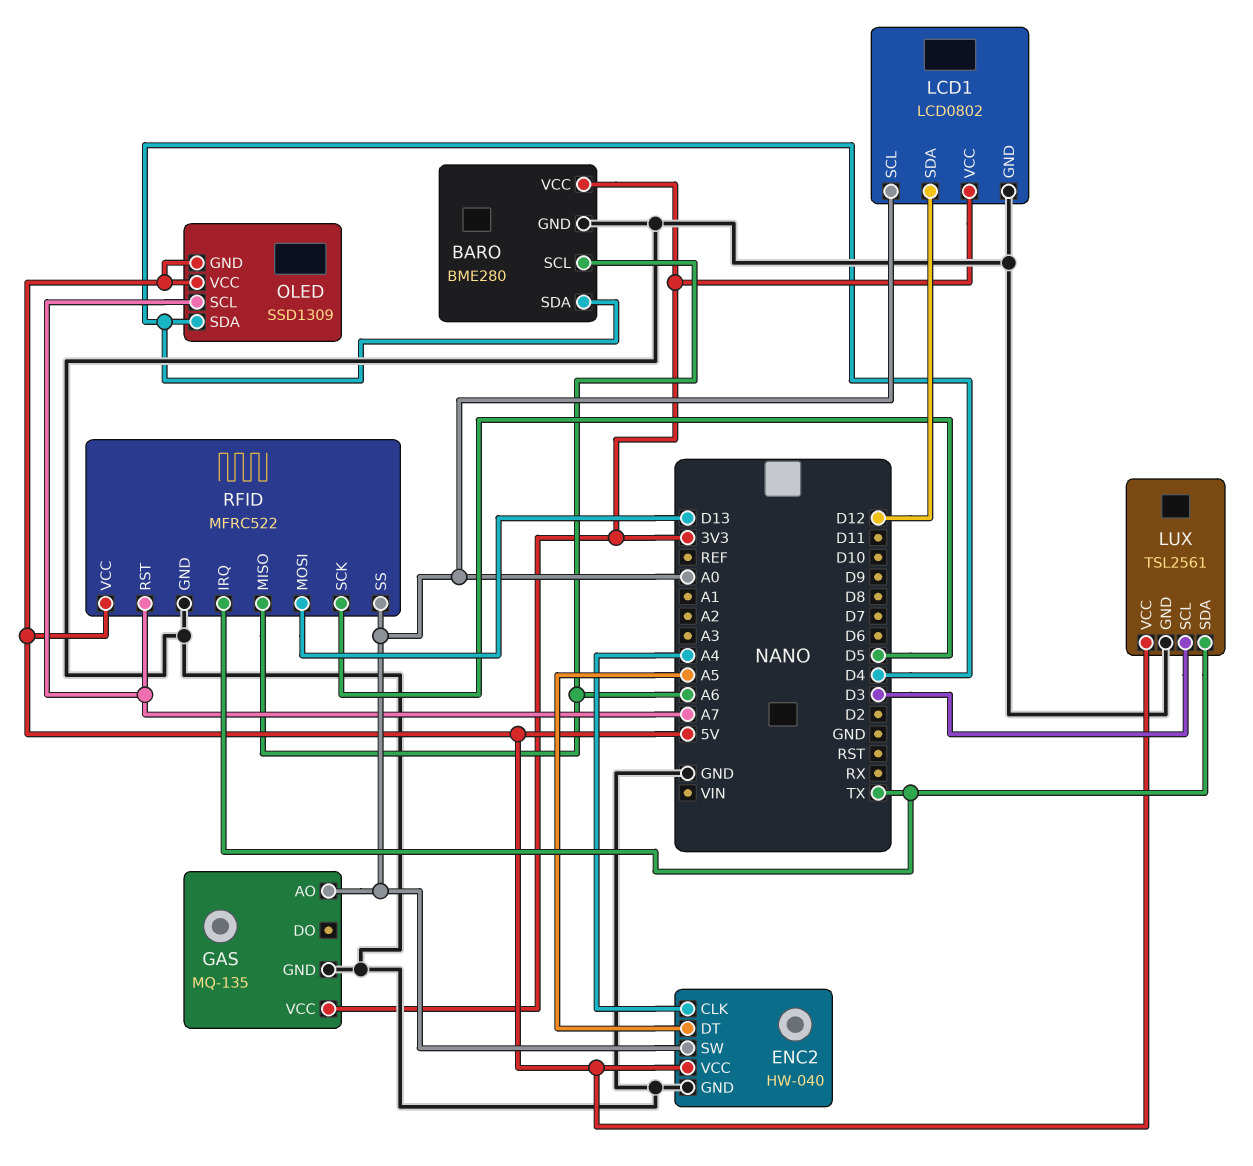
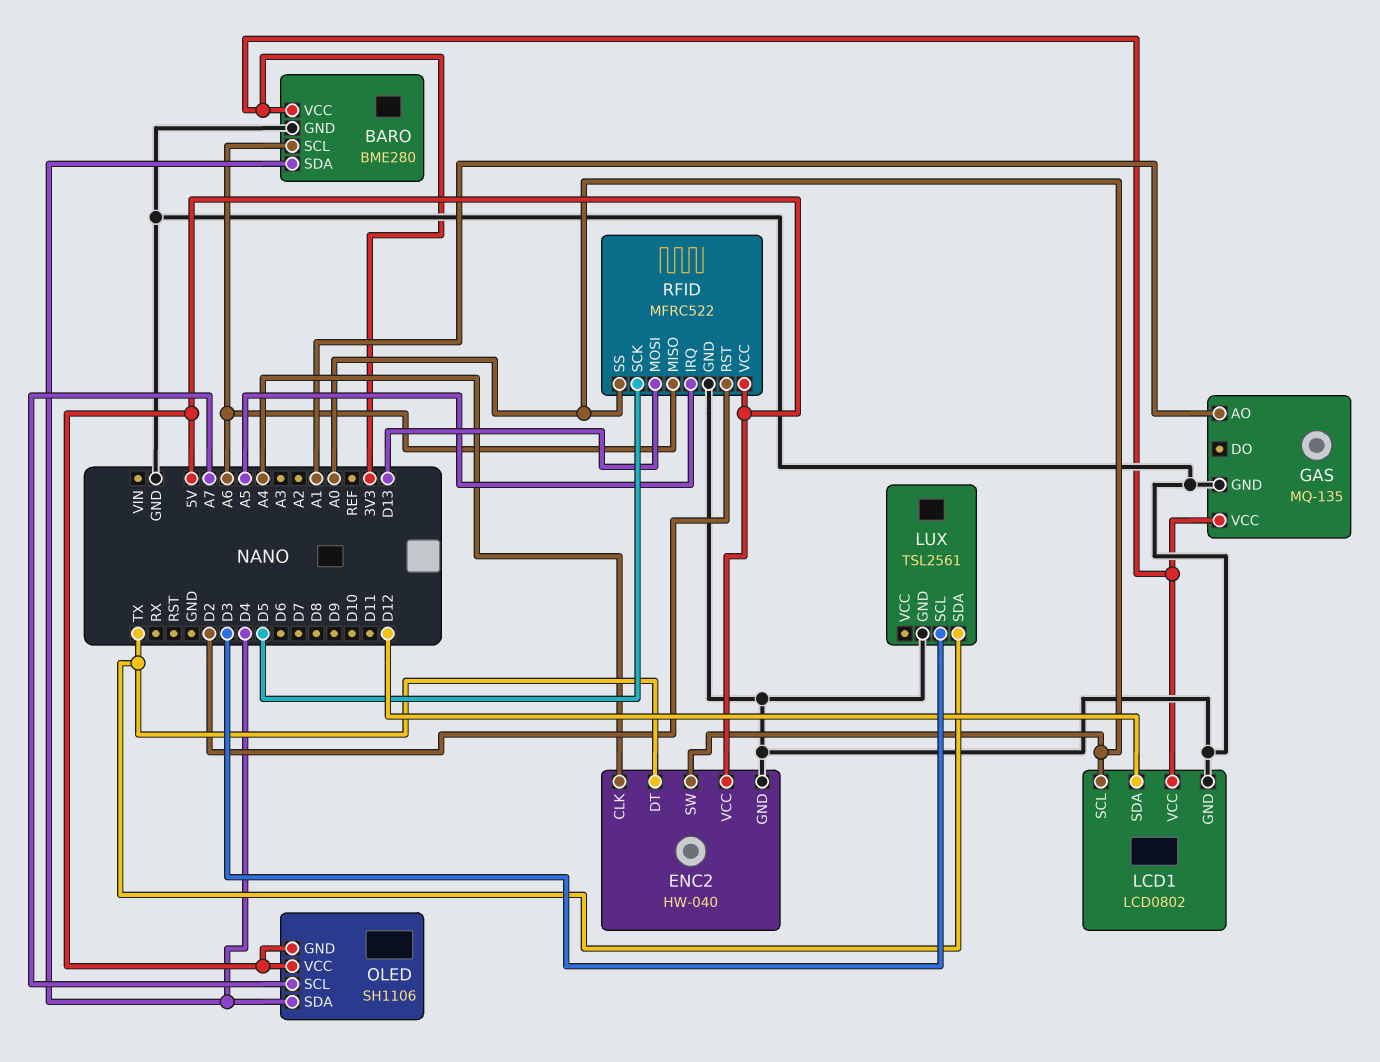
ENC2 pin DT: A5 -> TX
GAS pin AO: A0 -> A1
LUX pin VCC: 5V -> none
OLED: SSD1309 -> SH1106
RFID pin IRQ: TX -> A5
RFID pin RST: A7 -> D2

